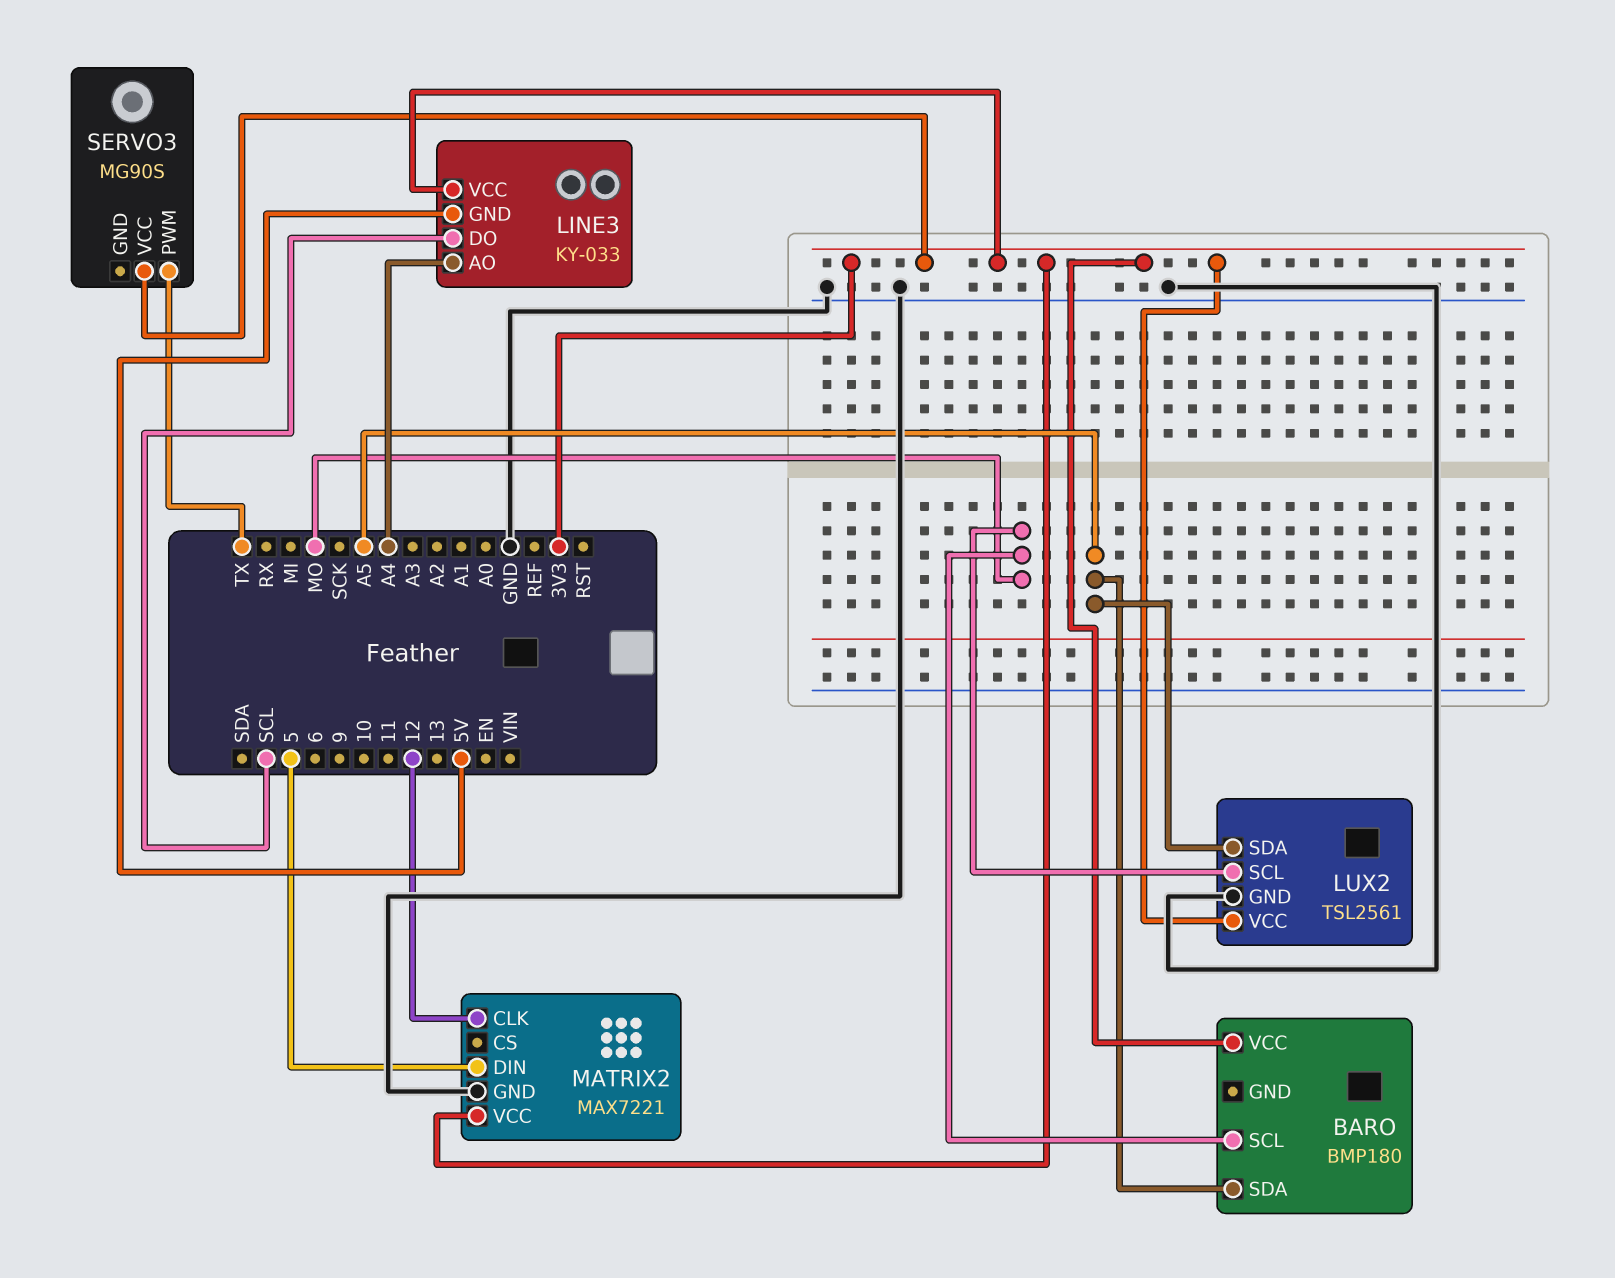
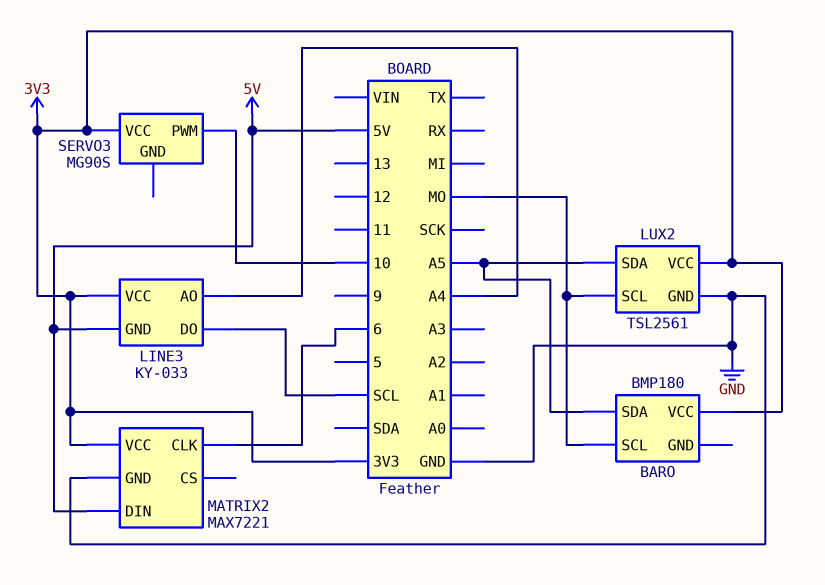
MATRIX2 pin CLK: 12 -> 6
MATRIX2 pin DIN: 5 -> 5V
SERVO3 pin PWM: TX -> 10

